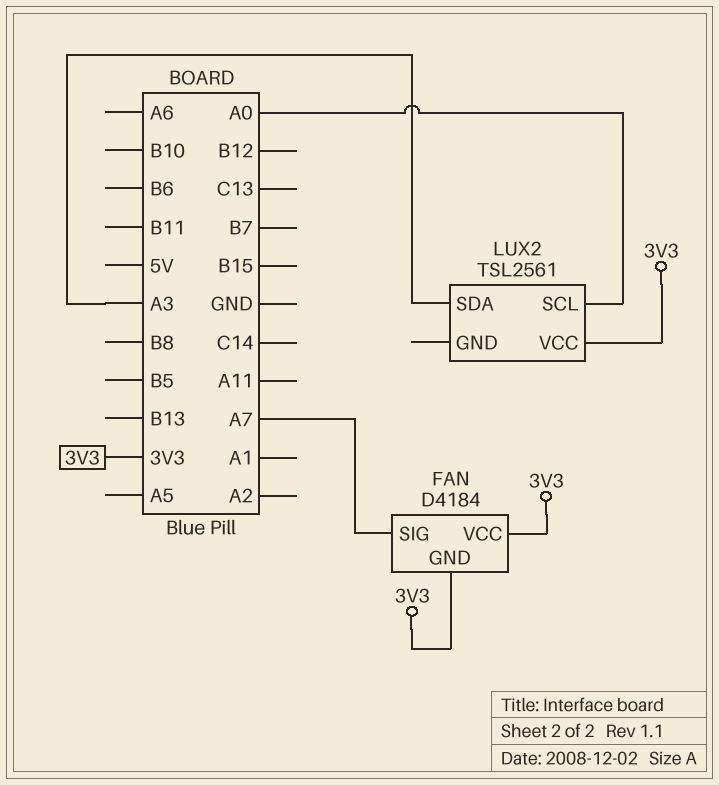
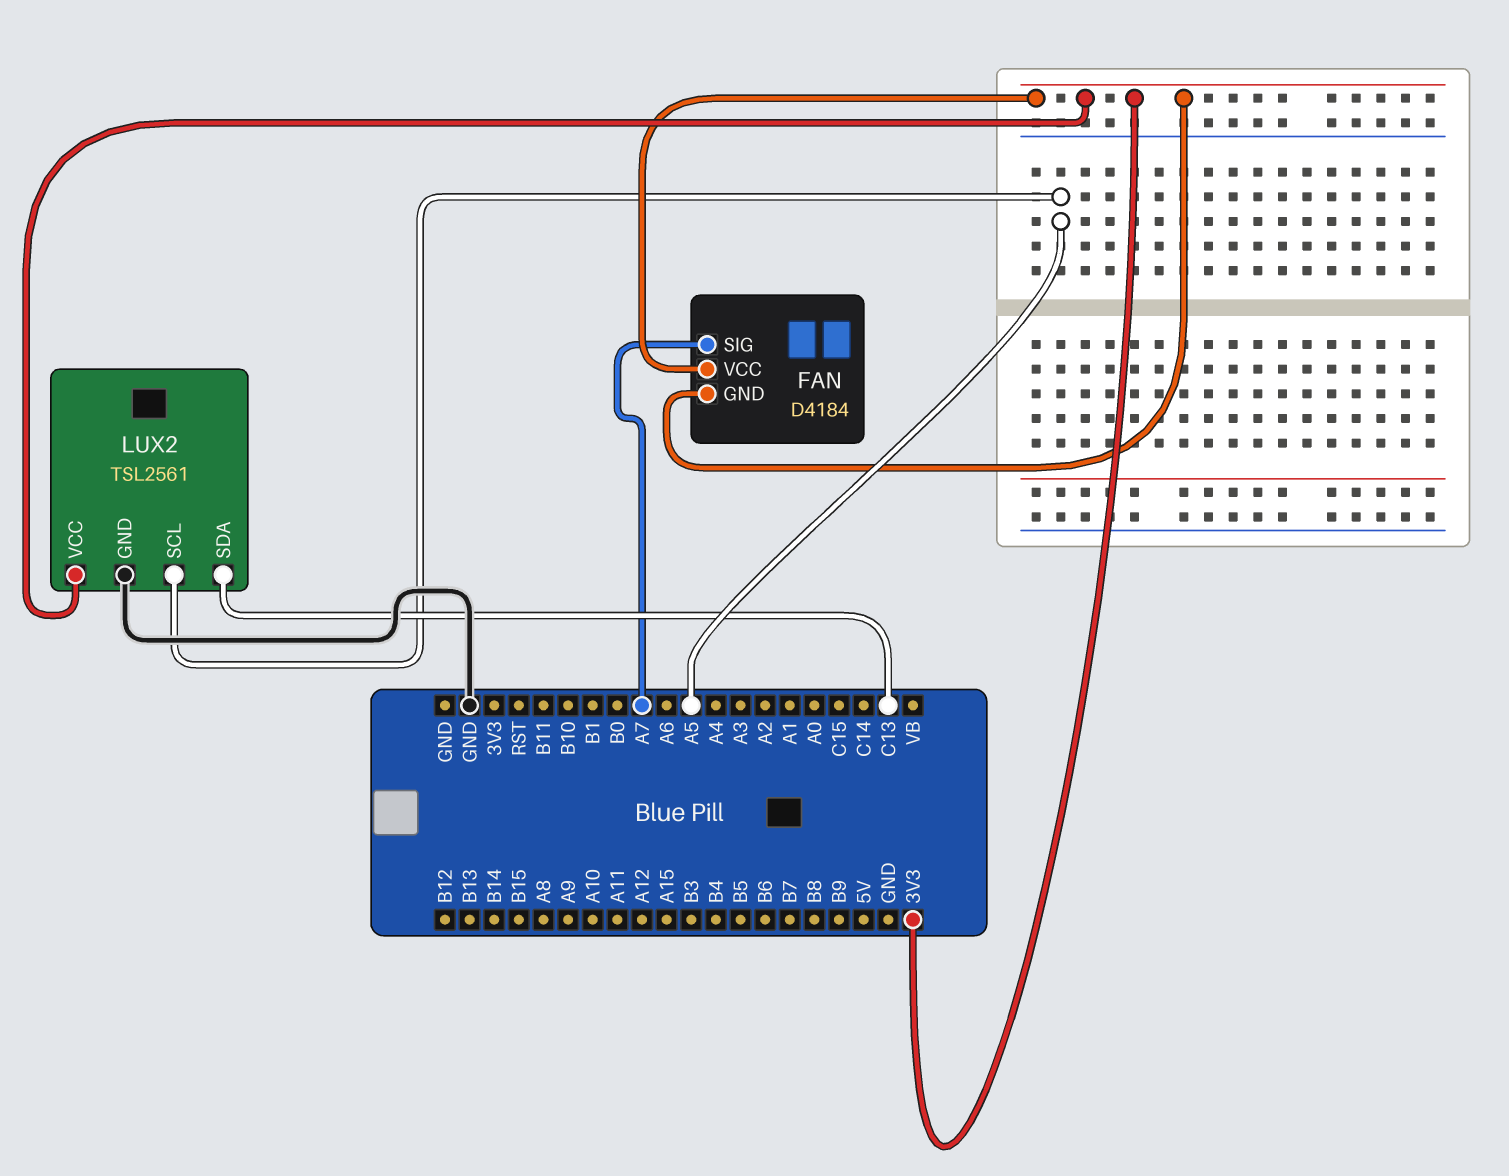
LUX2 pin GND: none -> GND
LUX2 pin SCL: A0 -> A5
LUX2 pin SDA: A3 -> C13

